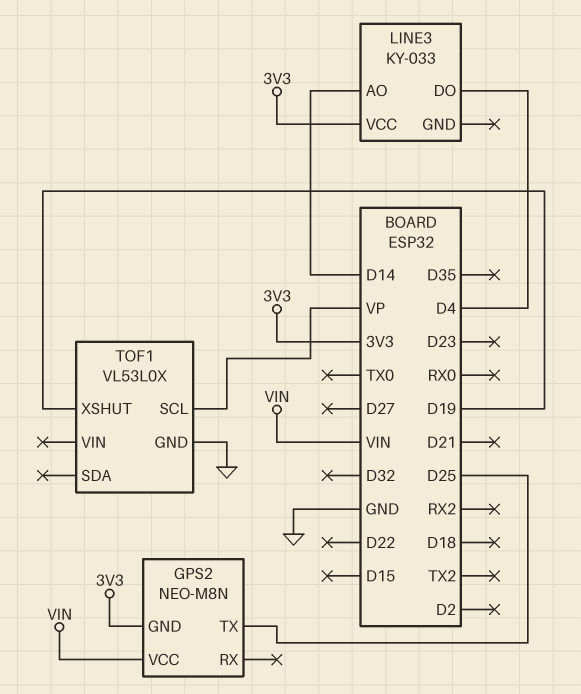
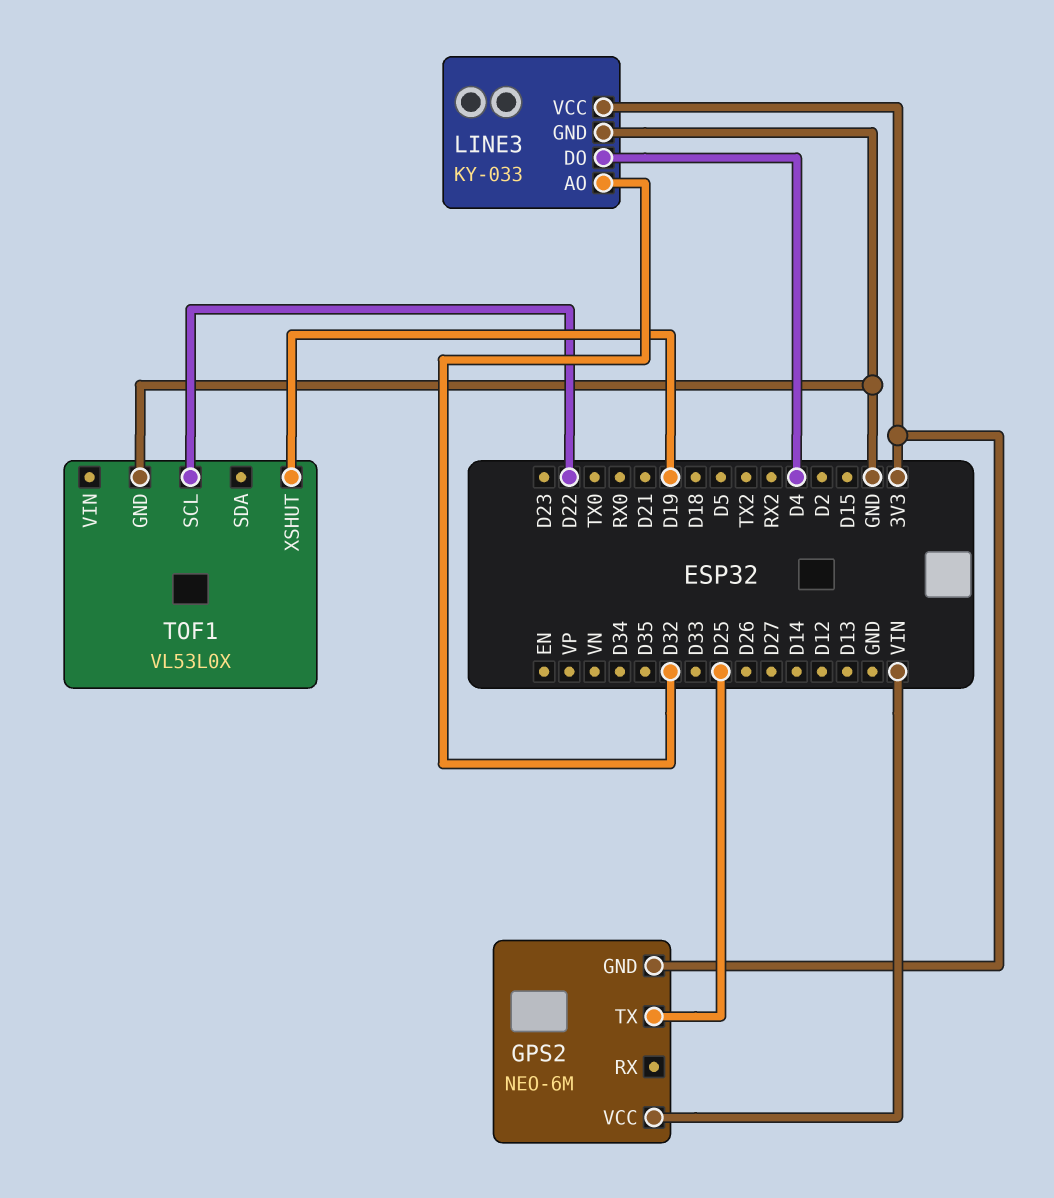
GPS2: NEO-M8N -> NEO-6M
LINE3 pin AO: D14 -> D32
LINE3 pin GND: none -> GND
TOF1 pin SCL: VP -> D22

